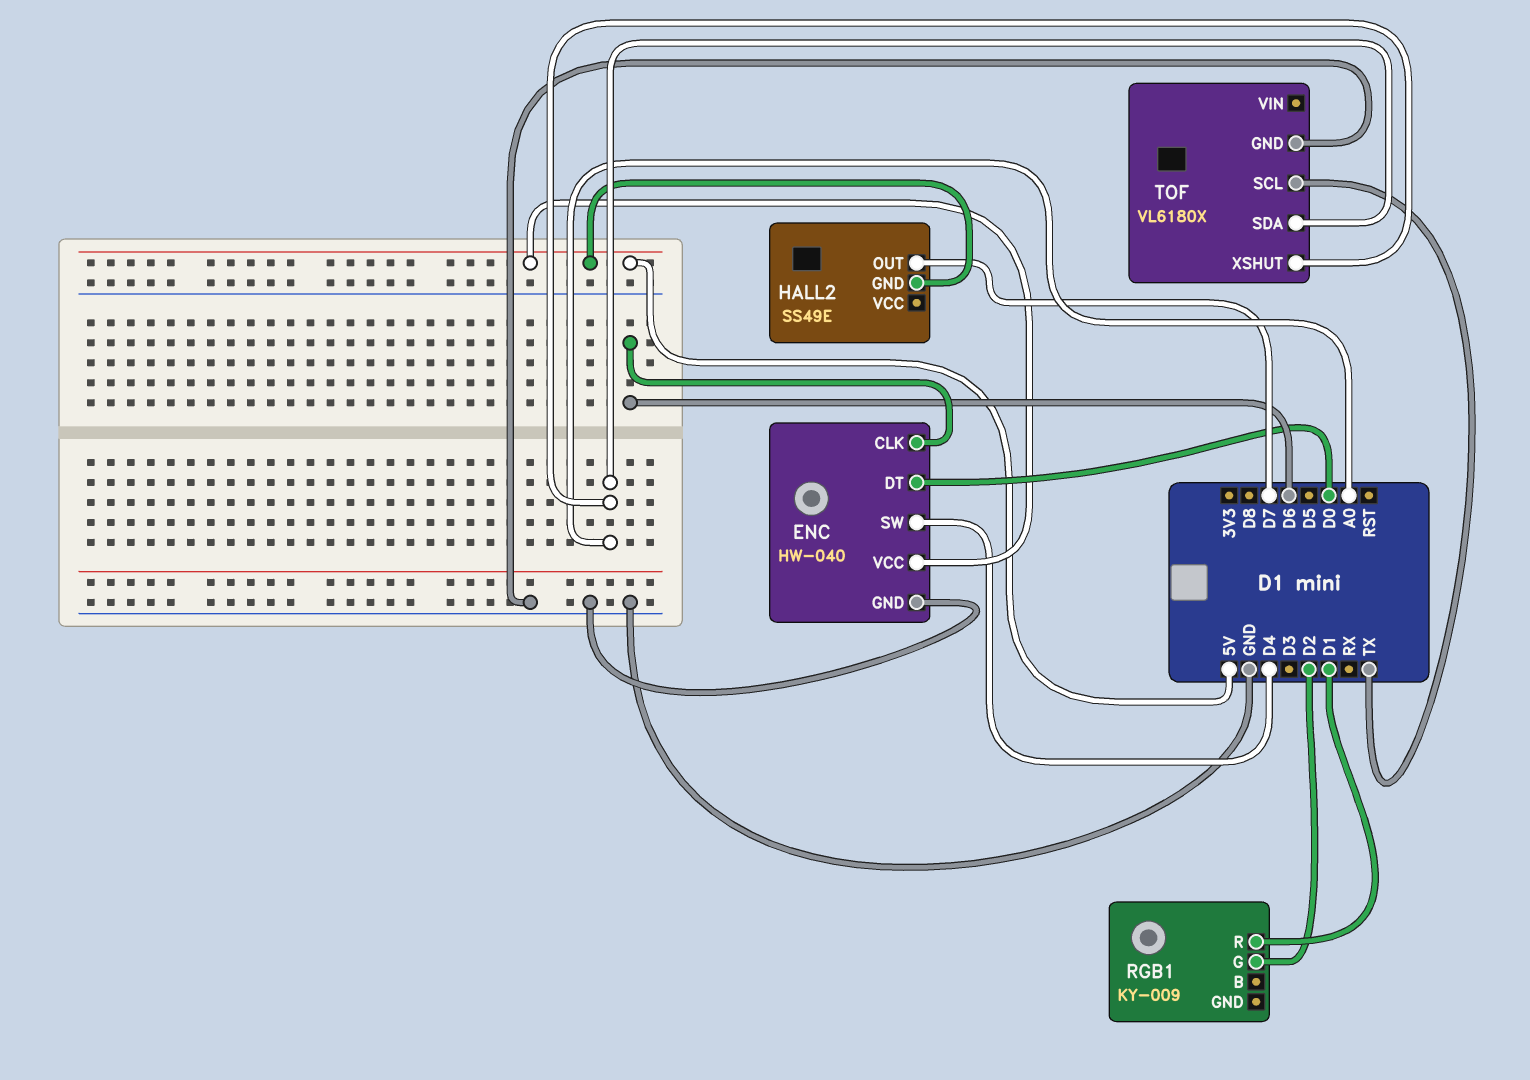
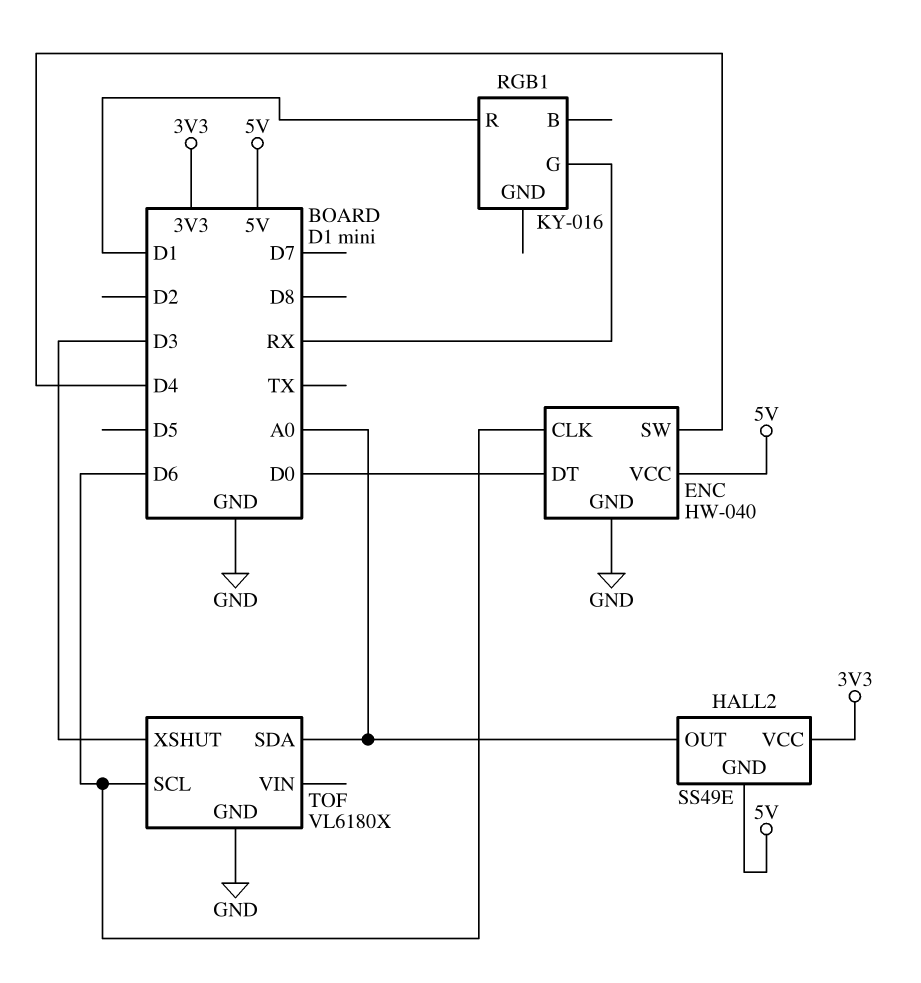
HALL2 pin OUT: D7 -> A0
HALL2 pin VCC: none -> 3V3
RGB1: KY-009 -> KY-016
RGB1 pin G: D2 -> RX
TOF pin SCL: TX -> D6
TOF pin XSHUT: A0 -> D3

